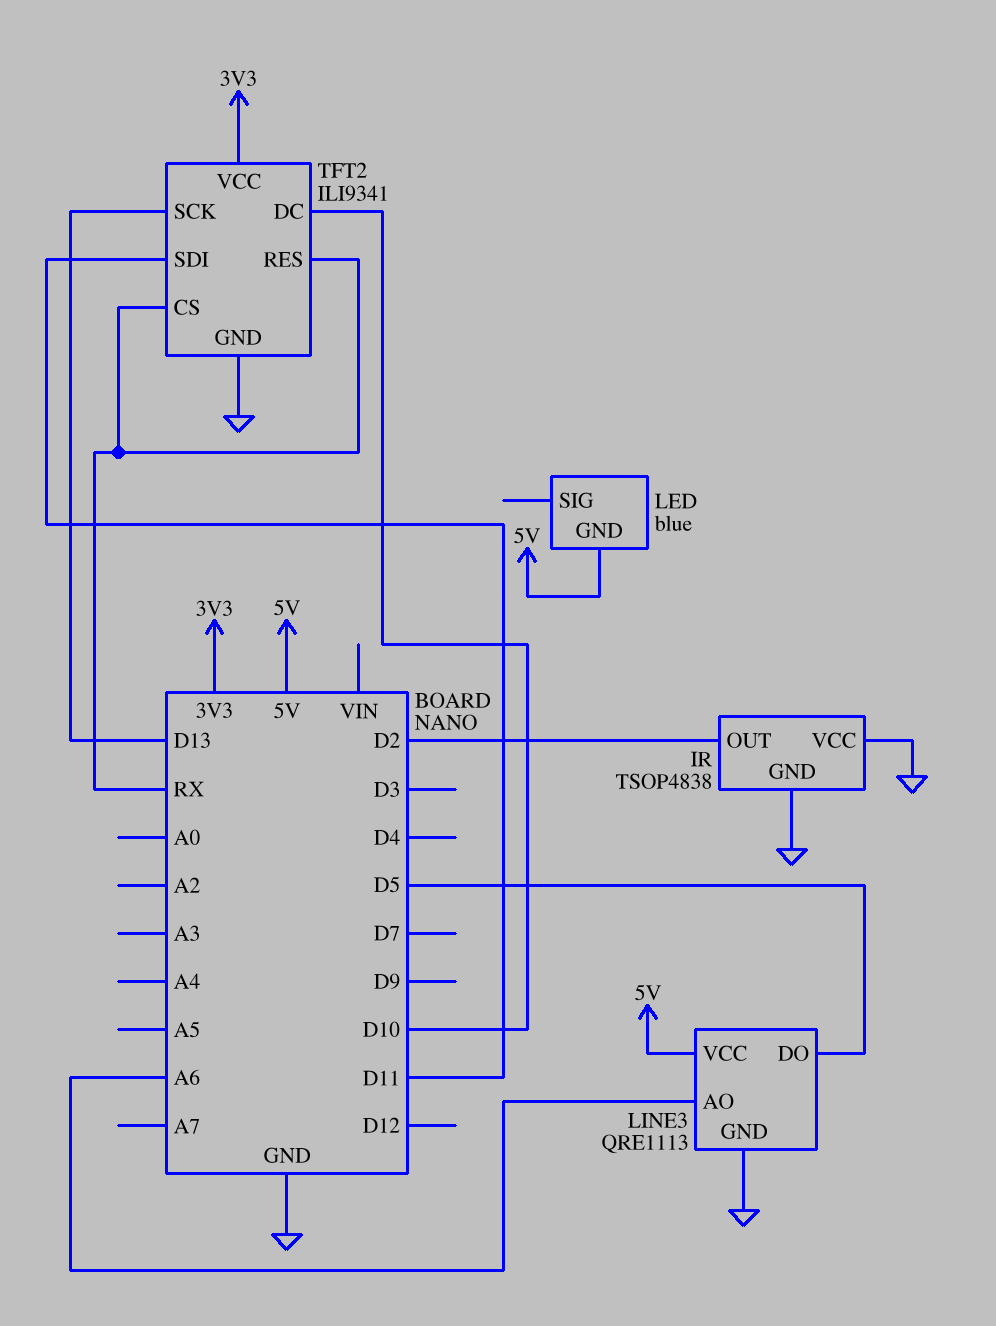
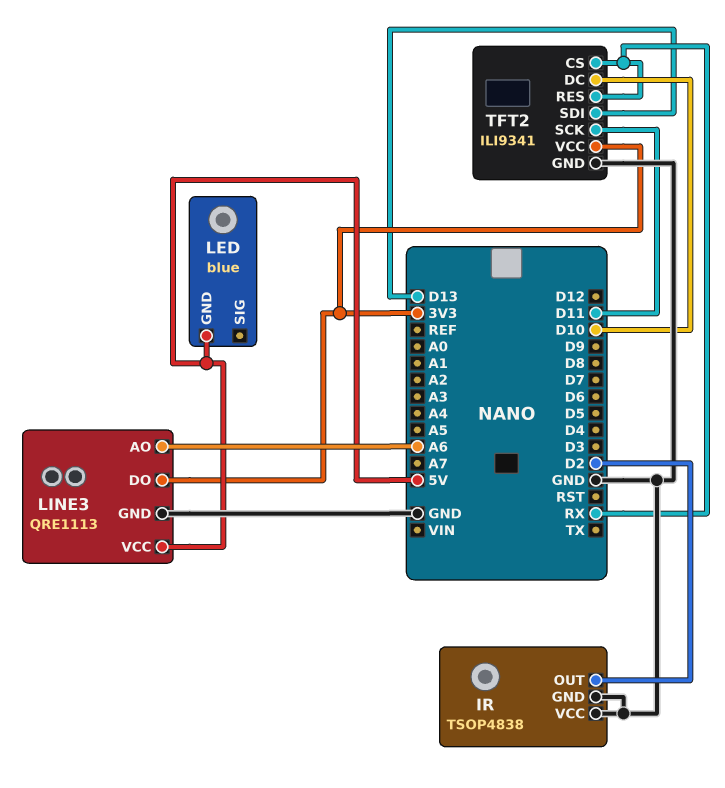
LINE3 pin DO: D5 -> 3V3
TFT2 pin SCK: D13 -> D11
TFT2 pin SDI: D11 -> D13

